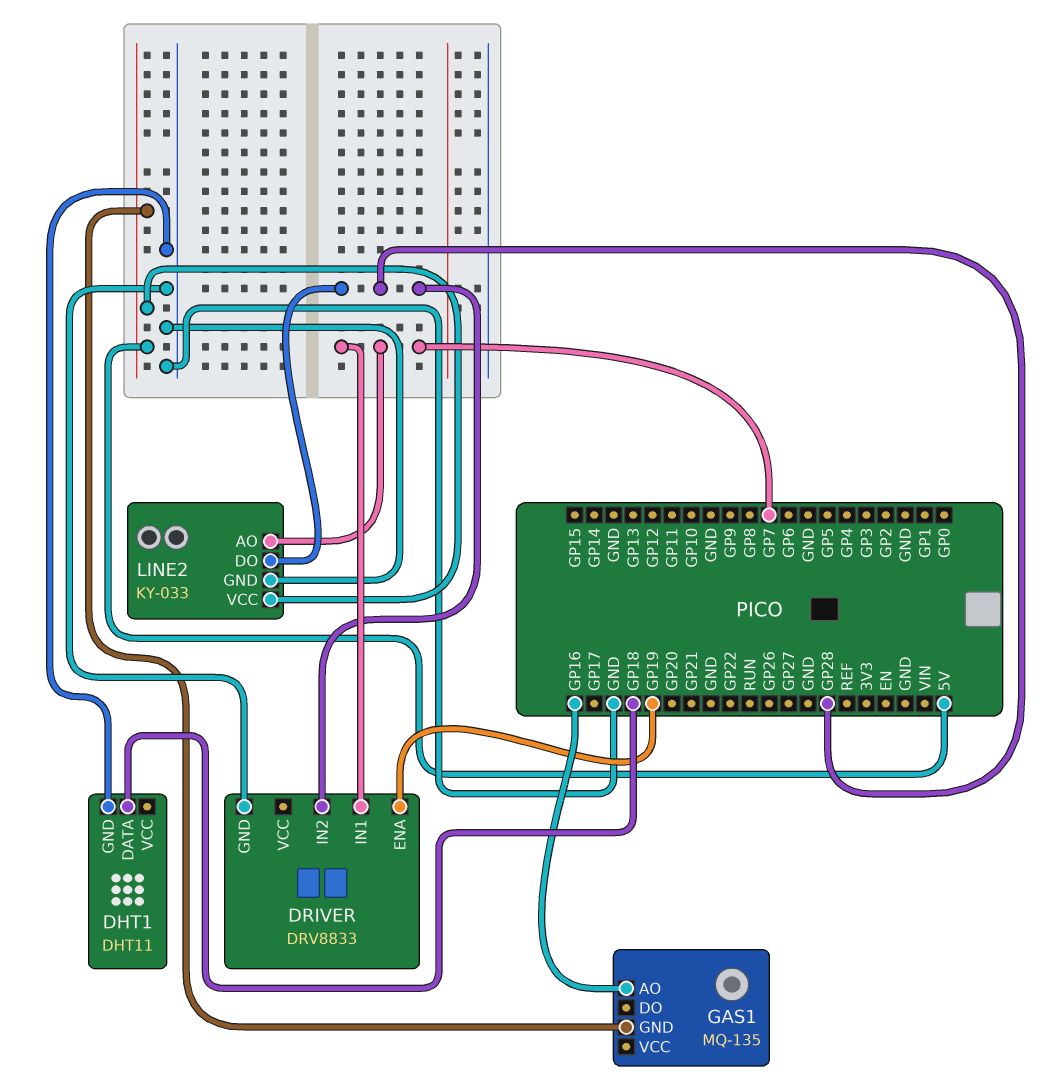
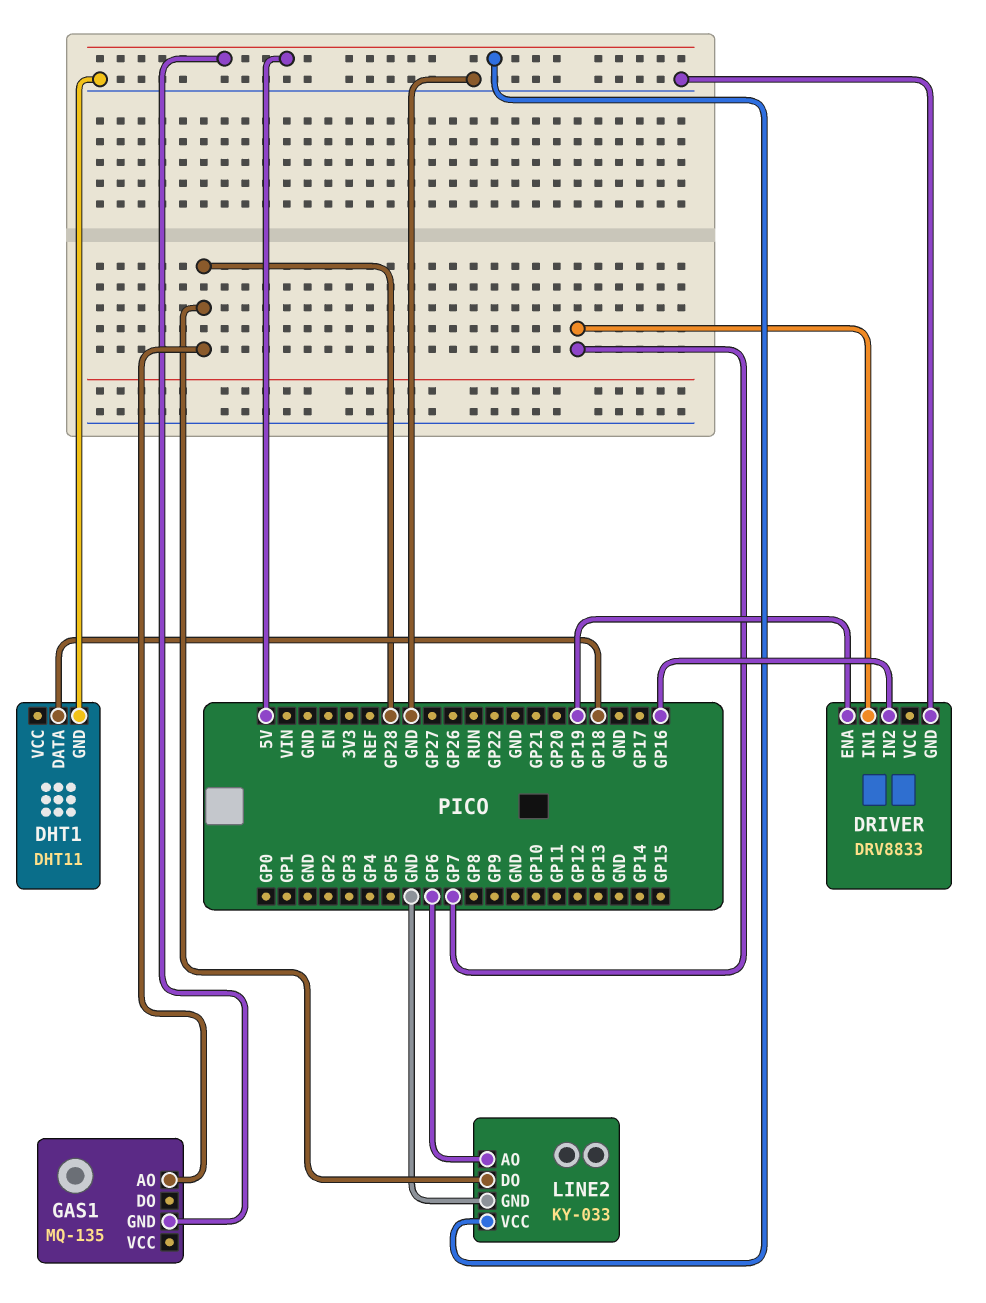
DRIVER pin IN2: GP28 -> GP16
GAS1 pin AO: GP16 -> GP28
LINE2 pin AO: GP7 -> GP6

